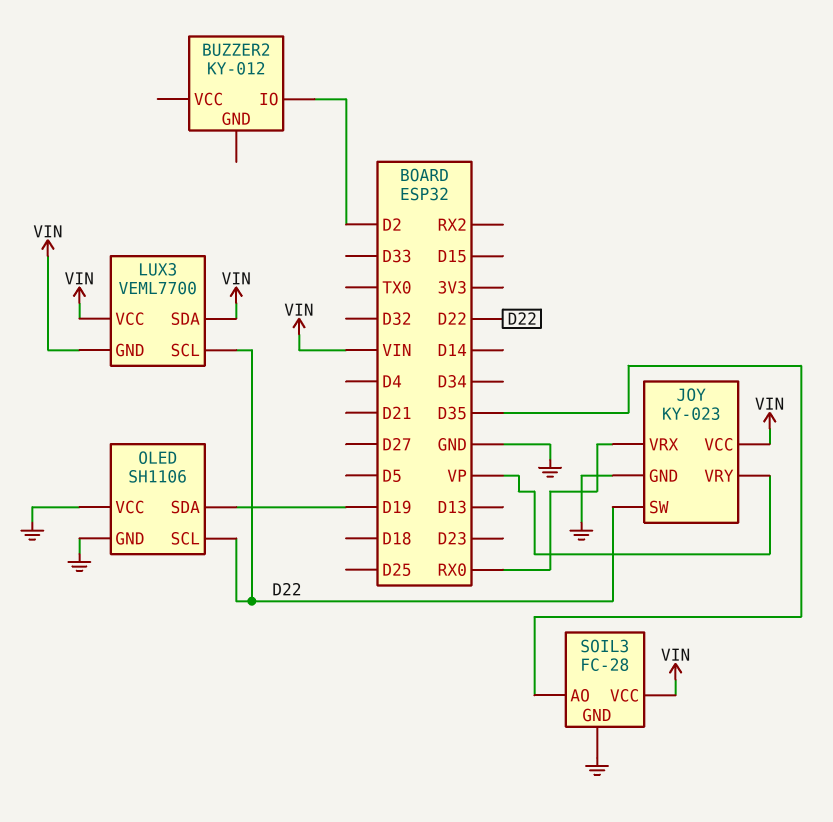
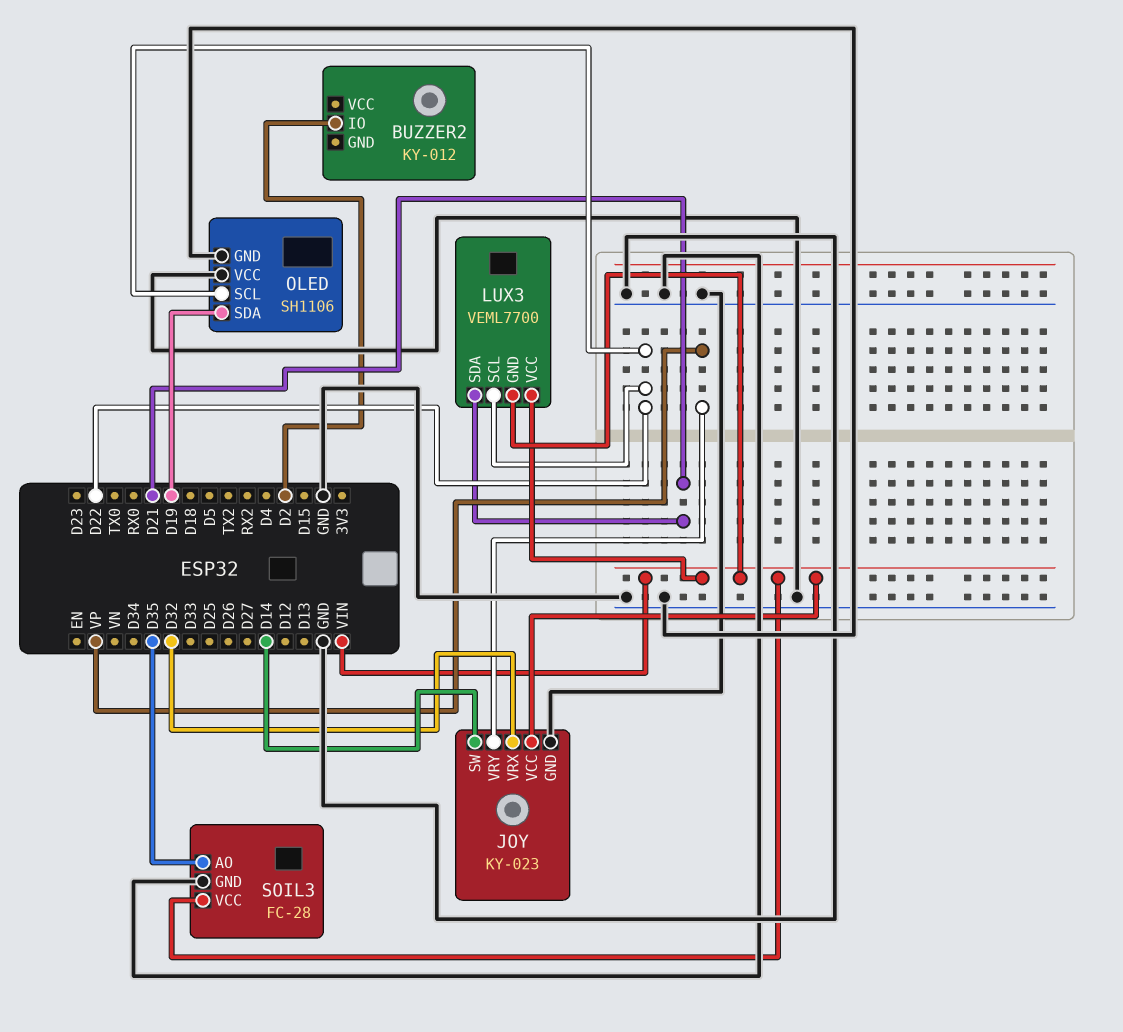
JOY pin SW: D22 -> D14
JOY pin VRX: RX0 -> D32
LUX3 pin SDA: VIN -> D21

